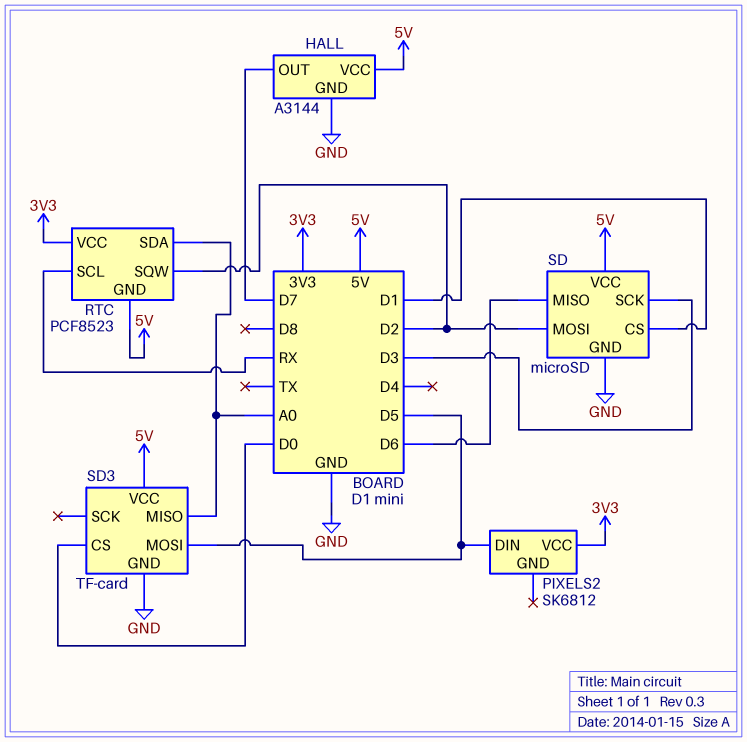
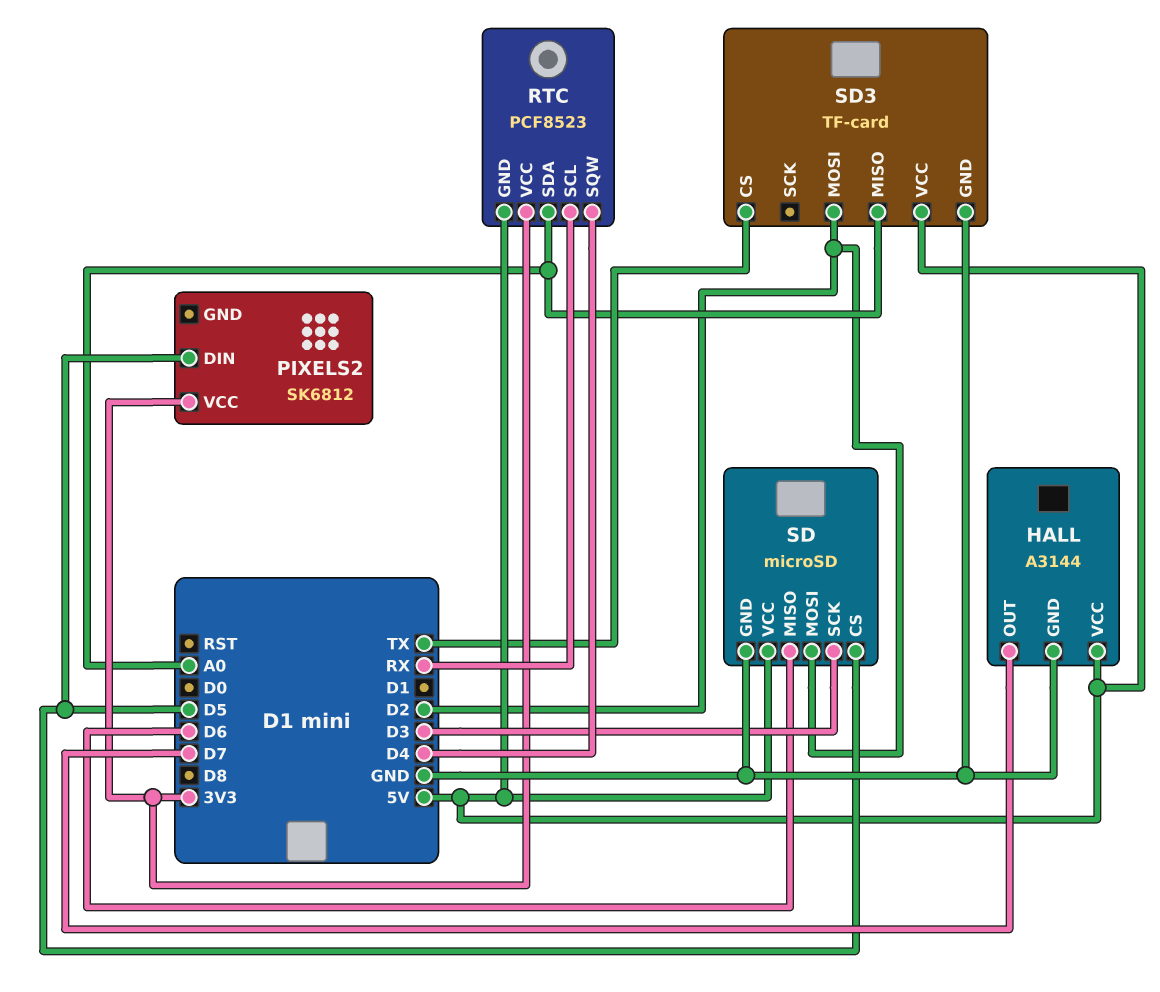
RTC pin SQW: D2 -> D4
SD pin CS: D1 -> D5
SD3 pin CS: D0 -> TX
SD3 pin MOSI: D5 -> D2

